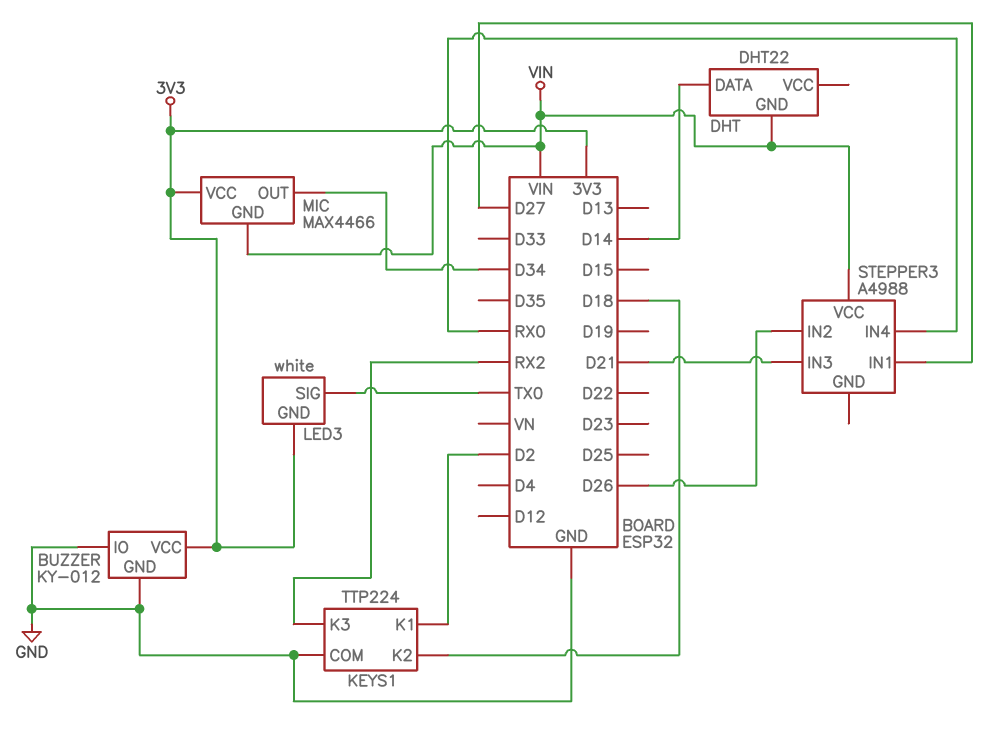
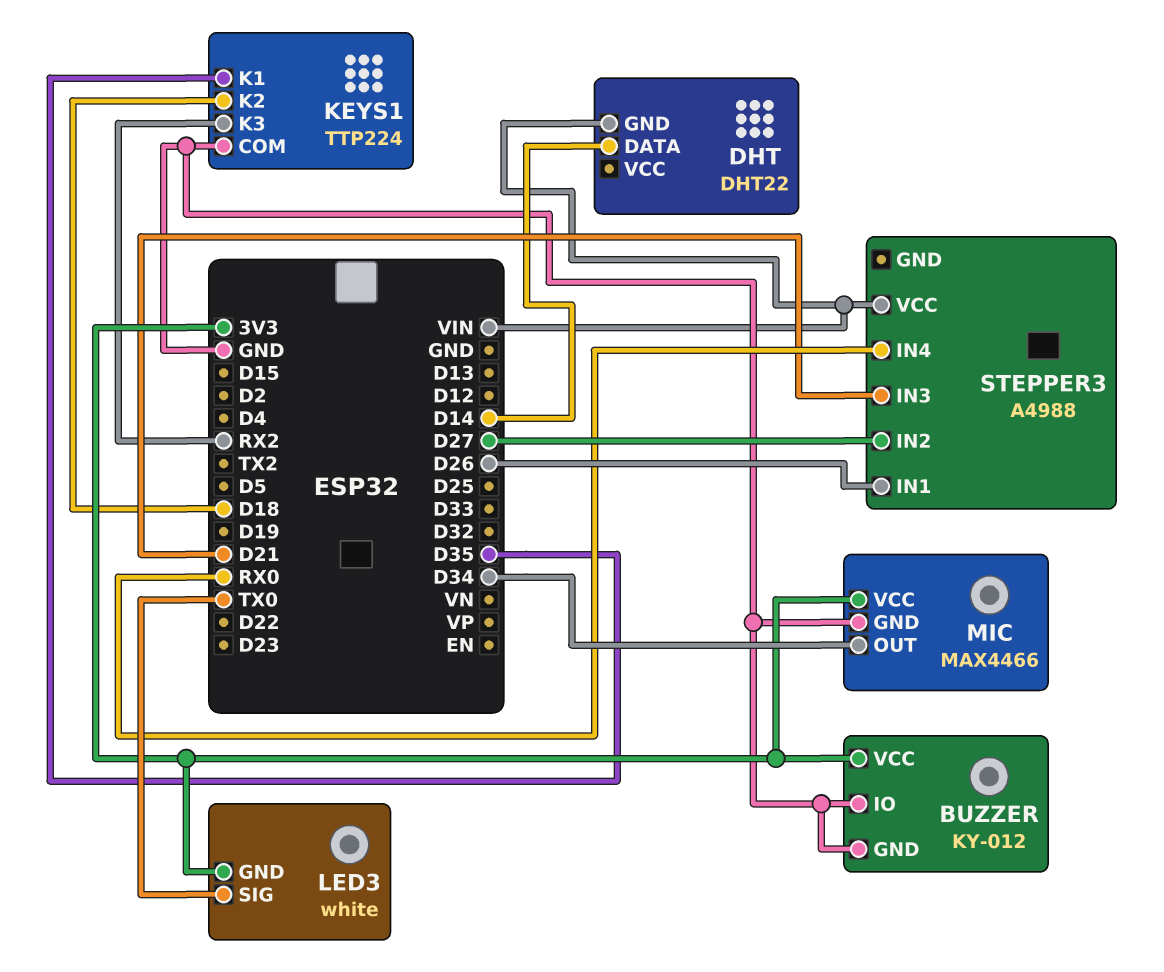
KEYS1 pin K1: D2 -> D35
MIC pin GND: VIN -> GND
STEPPER3 pin IN1: D27 -> D26
STEPPER3 pin IN2: D26 -> D27

